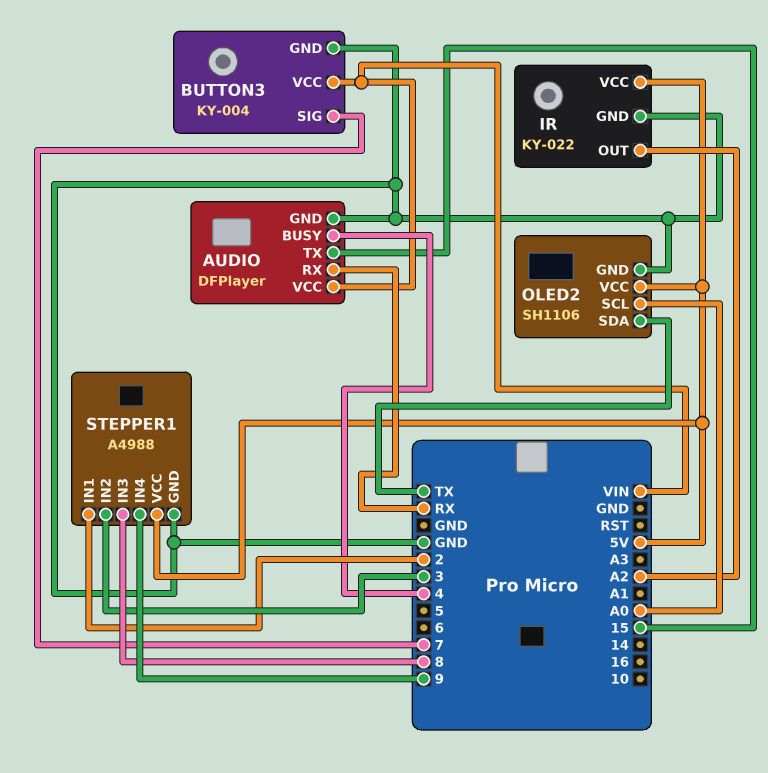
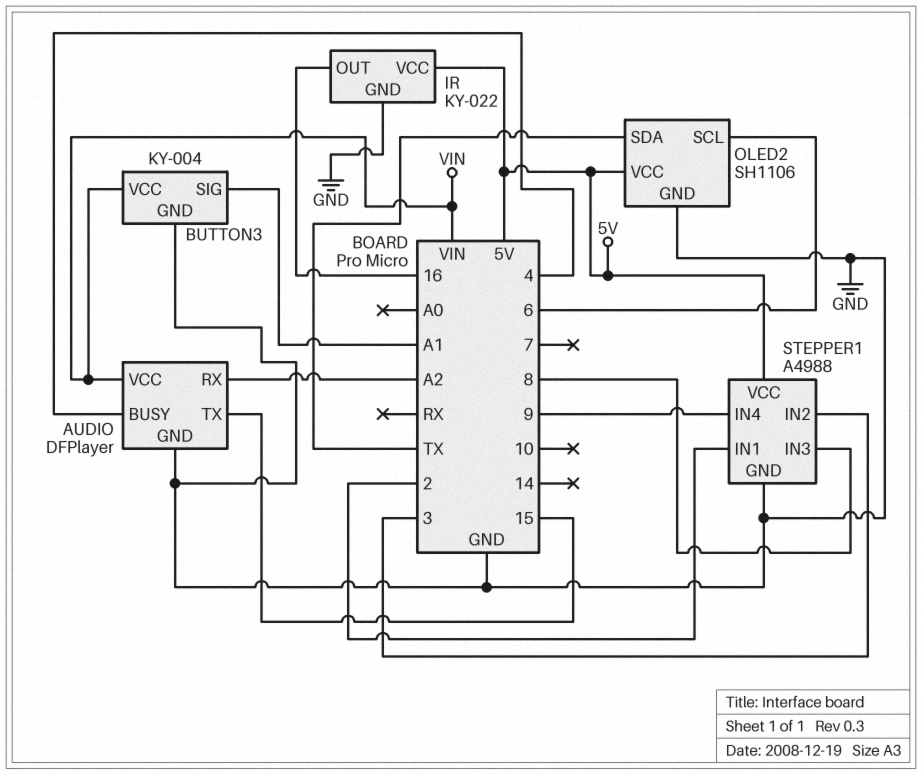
AUDIO pin RX: RX -> A2
BUTTON3 pin SIG: 7 -> A1
IR pin OUT: A2 -> 16
OLED2 pin SCL: A0 -> 6

